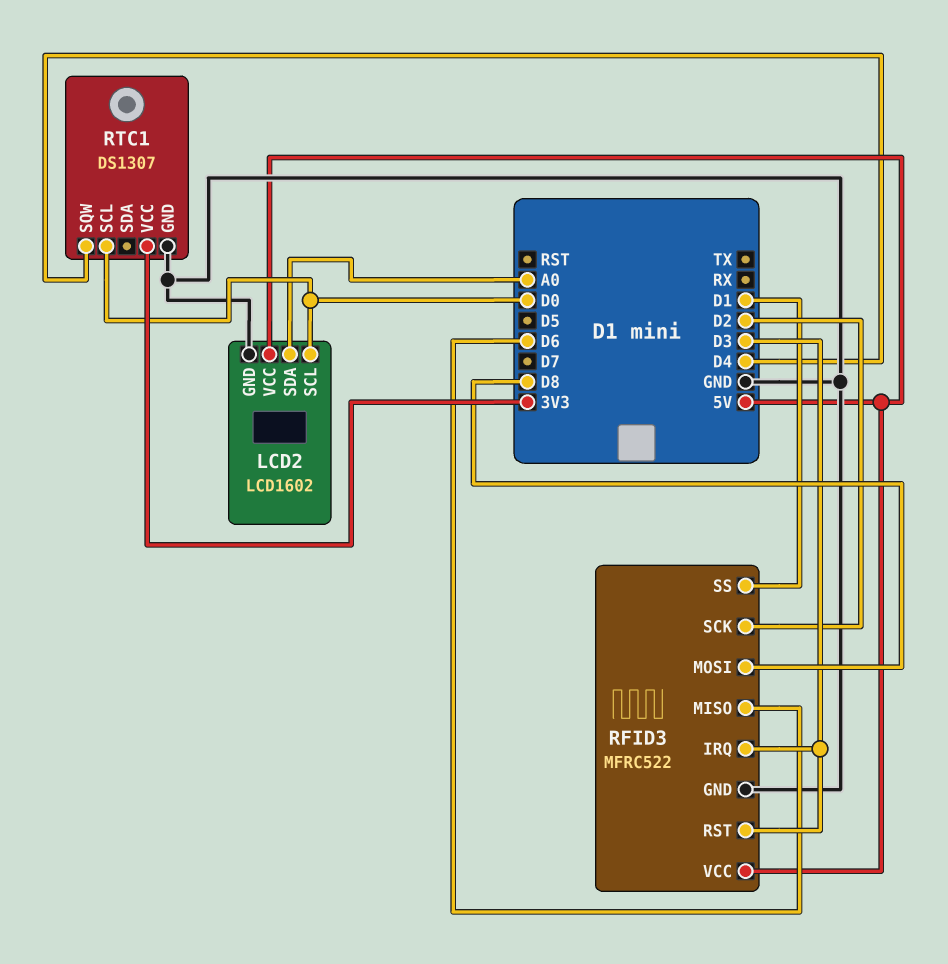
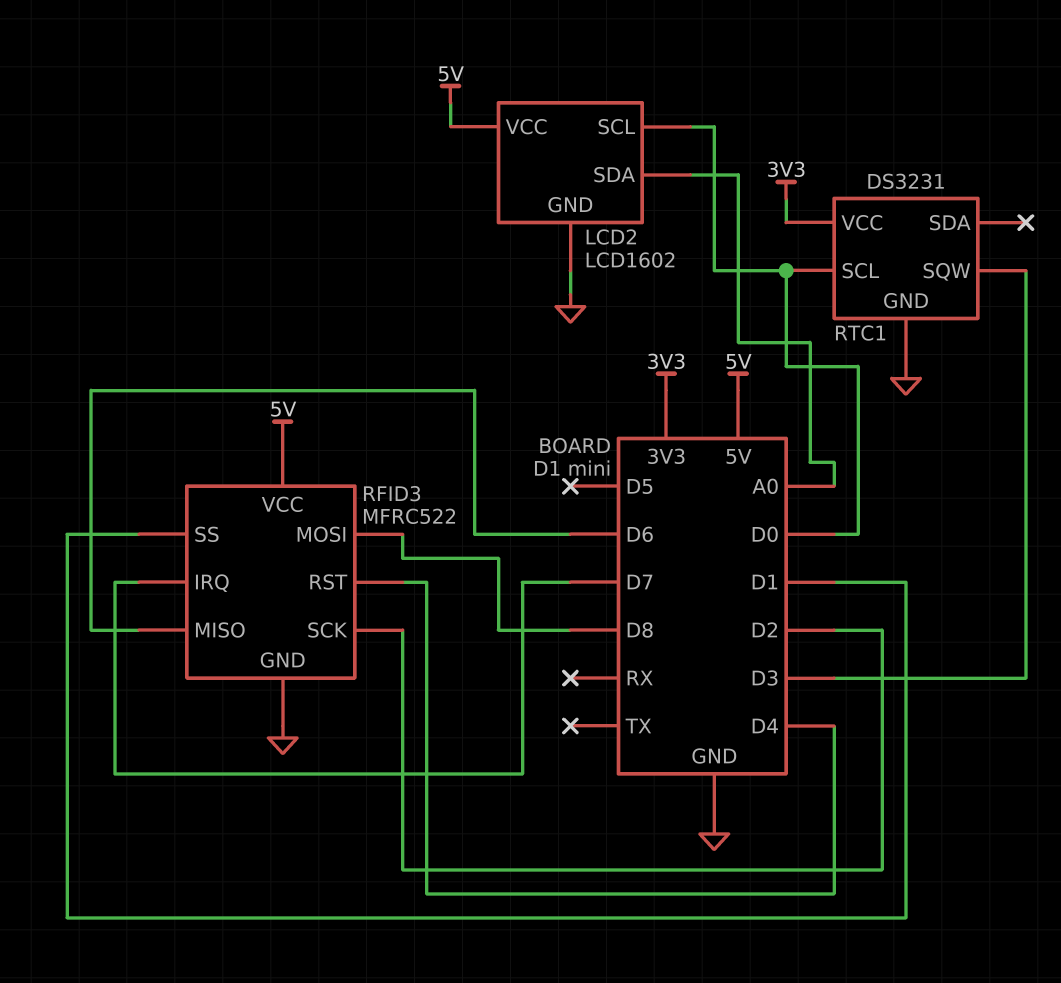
RFID3 pin IRQ: D3 -> D7
RFID3 pin RST: D3 -> D4
RTC1: DS1307 -> DS3231
RTC1 pin SQW: D4 -> D3

